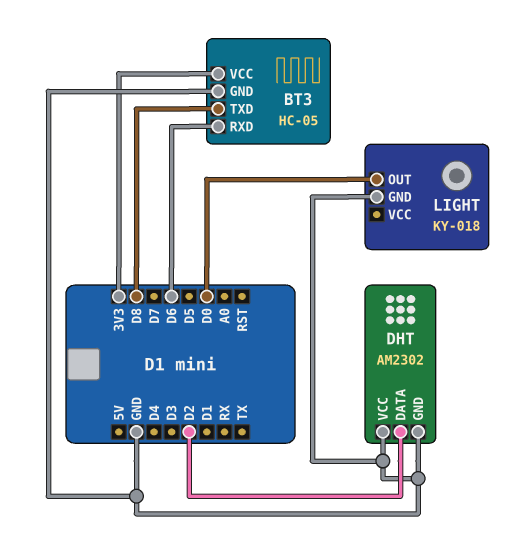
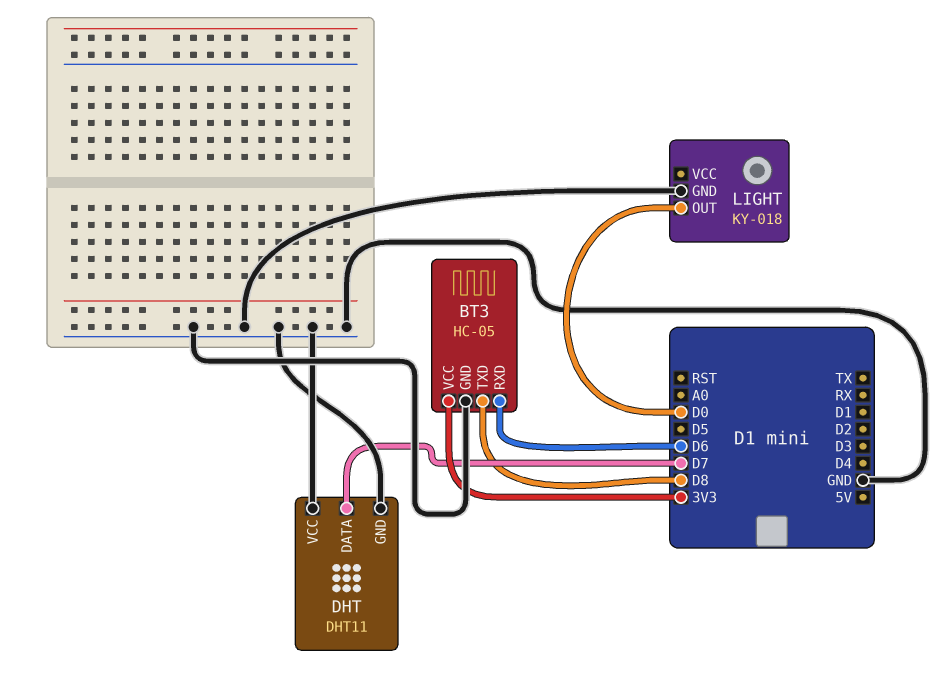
DHT: AM2302 -> DHT11
DHT pin DATA: D2 -> D7

